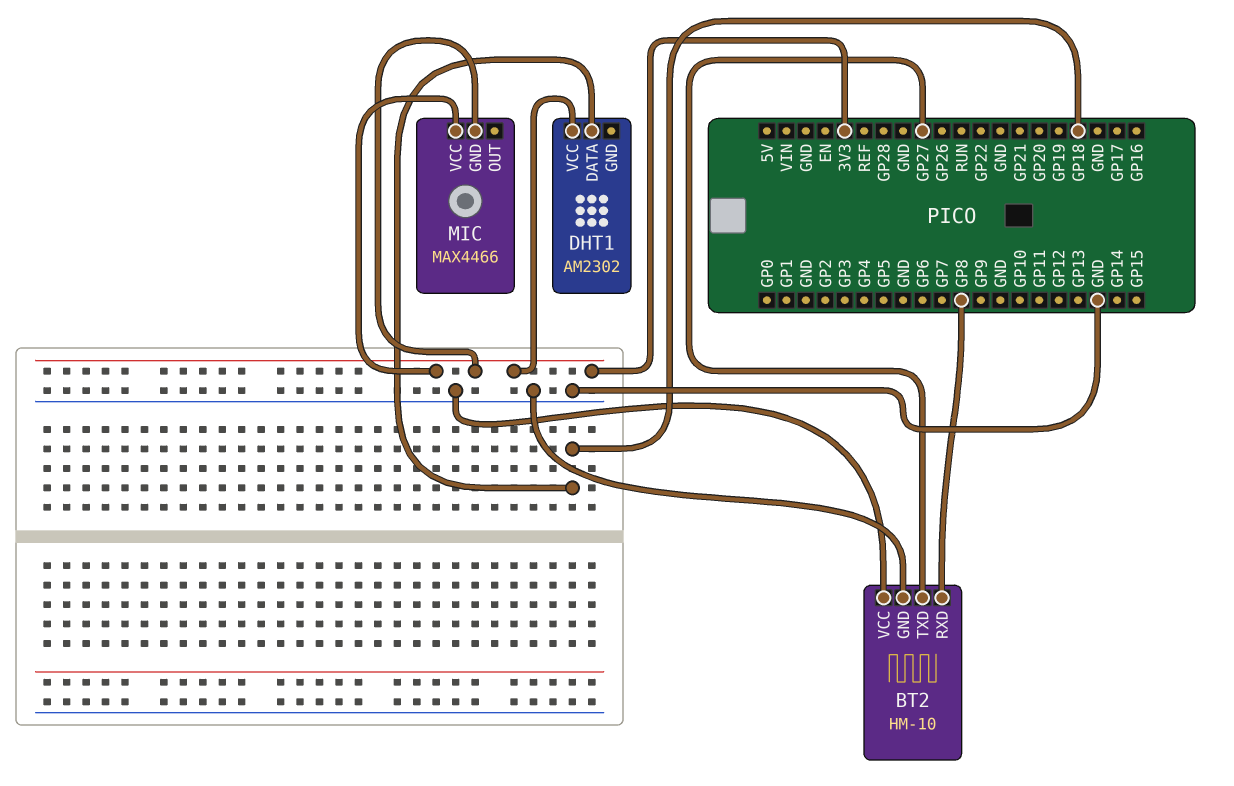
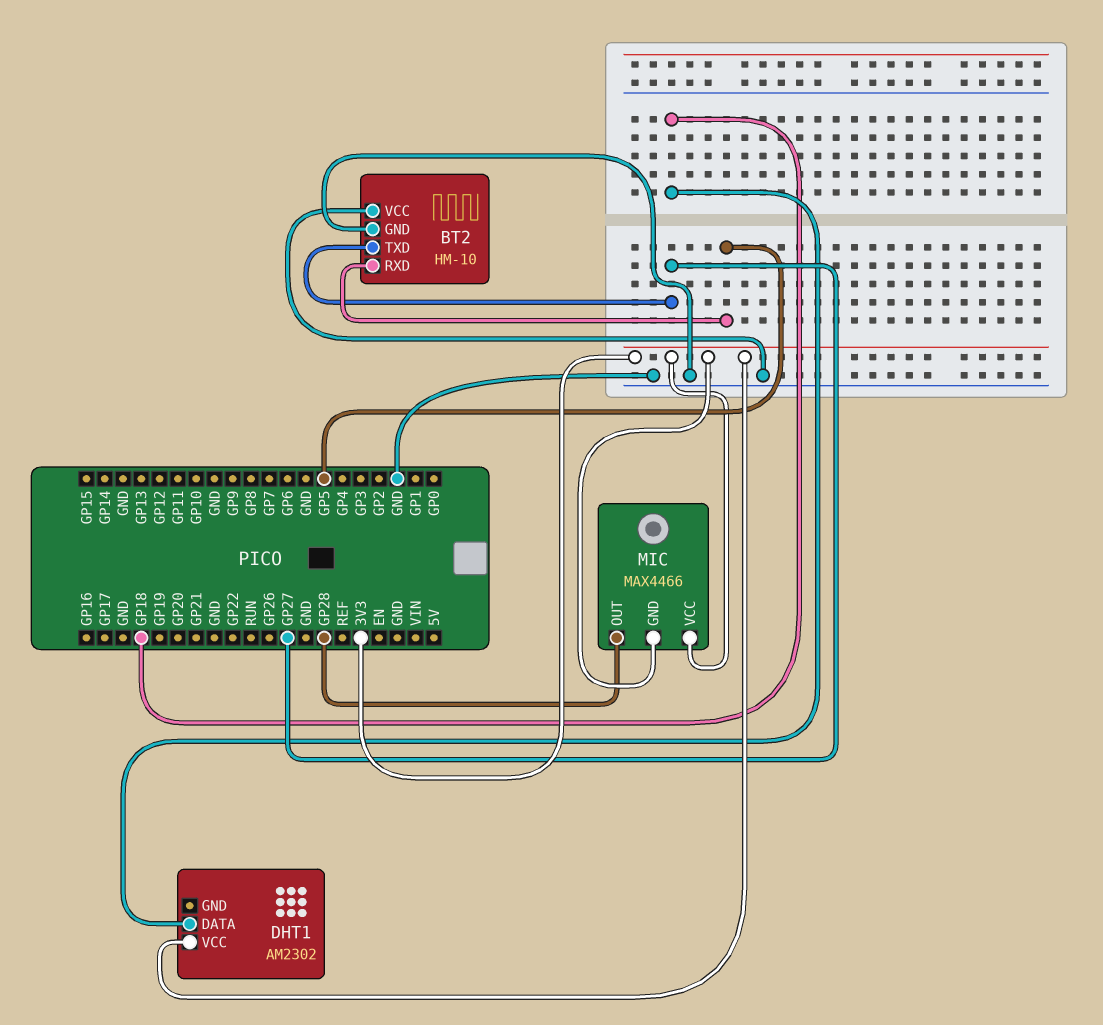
BT2 pin RXD: GP8 -> GP5
MIC pin OUT: none -> GP28

